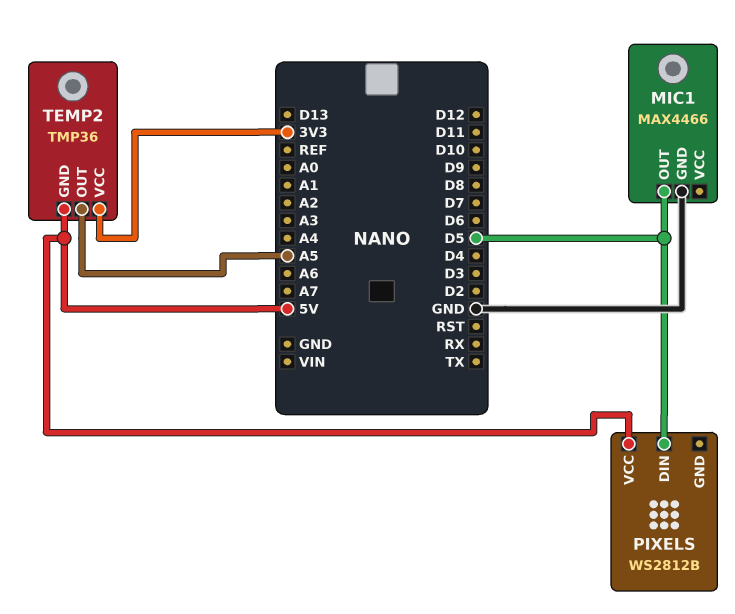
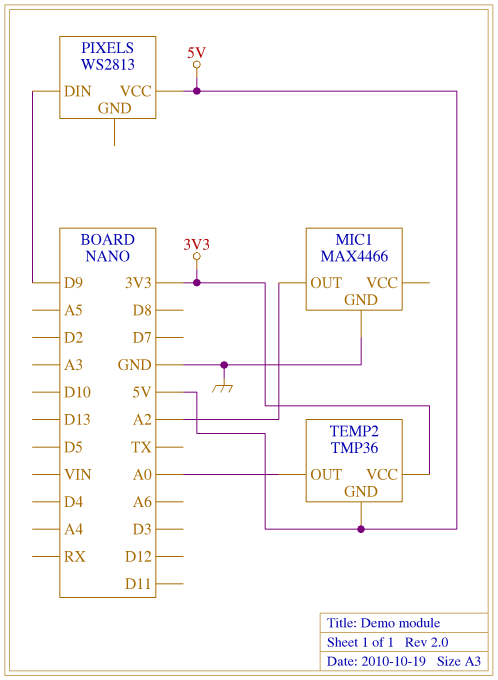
MIC1 pin OUT: D5 -> A2
PIXELS: WS2812B -> WS2813
PIXELS pin DIN: D5 -> D9
TEMP2 pin OUT: A5 -> A0

